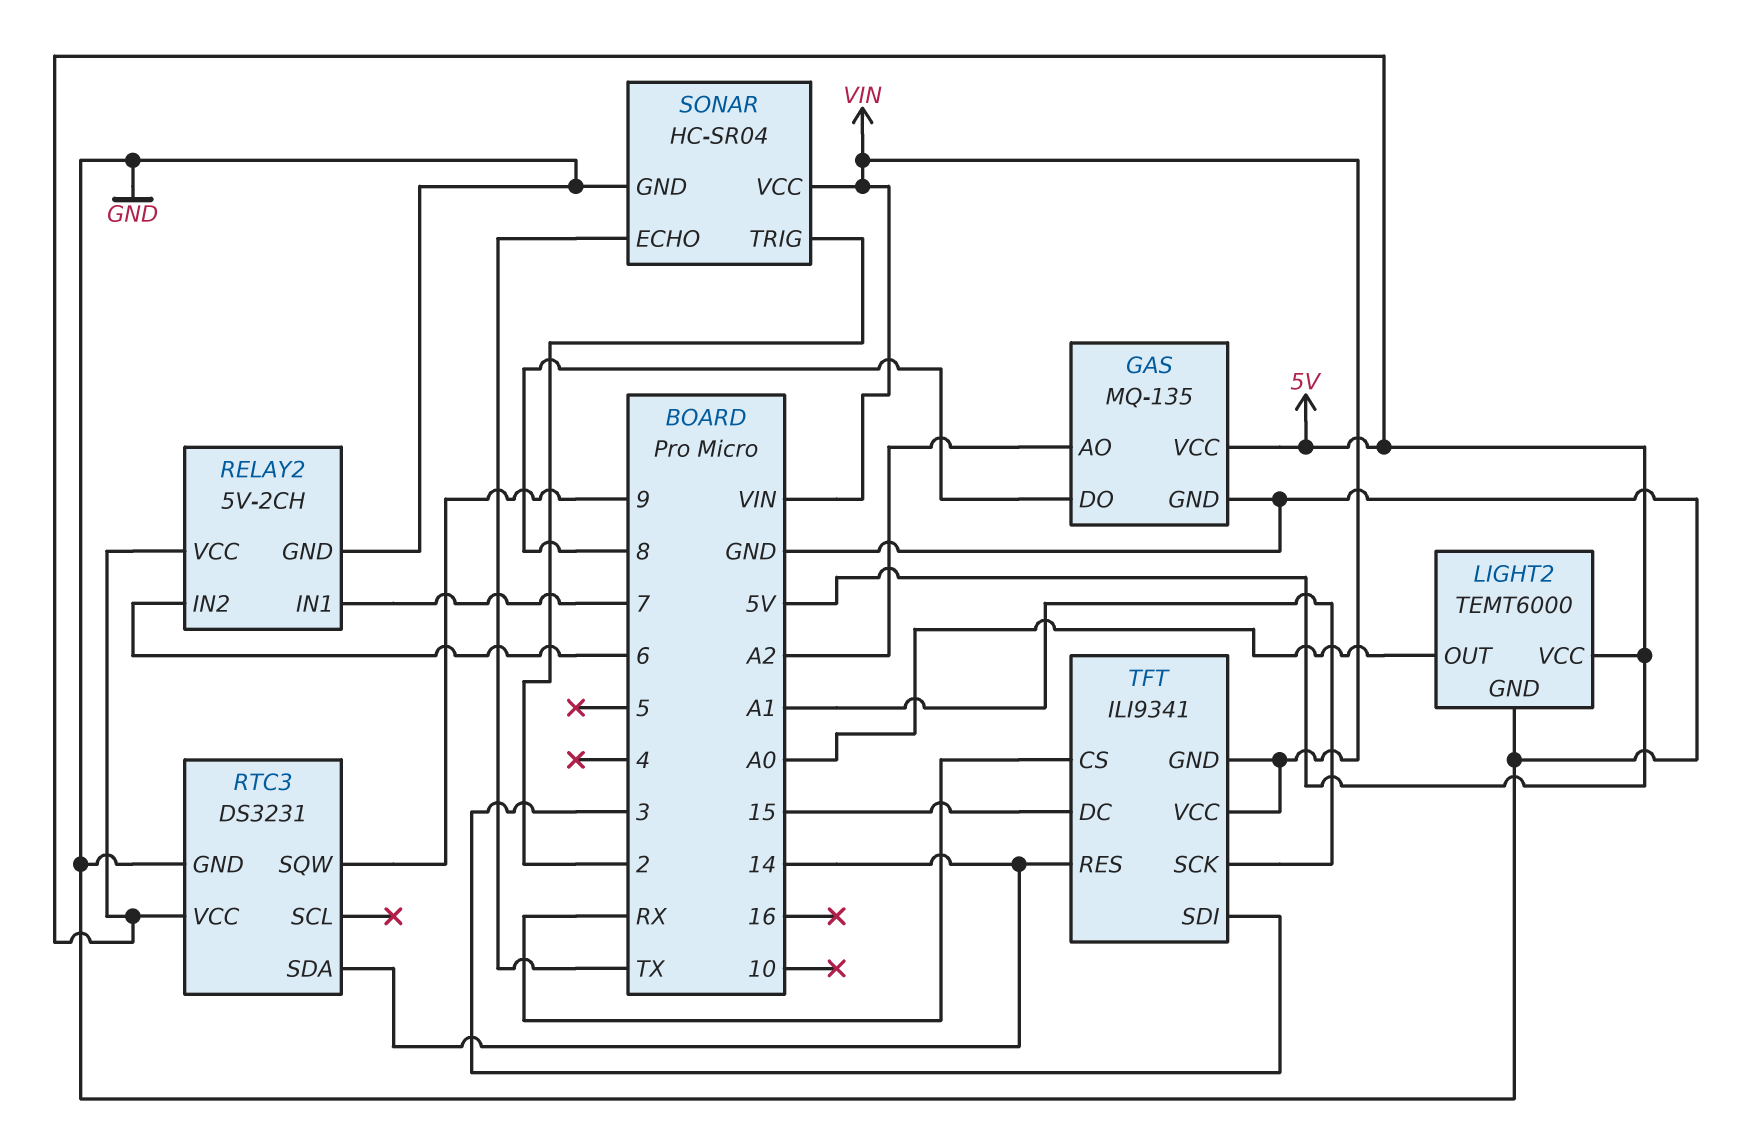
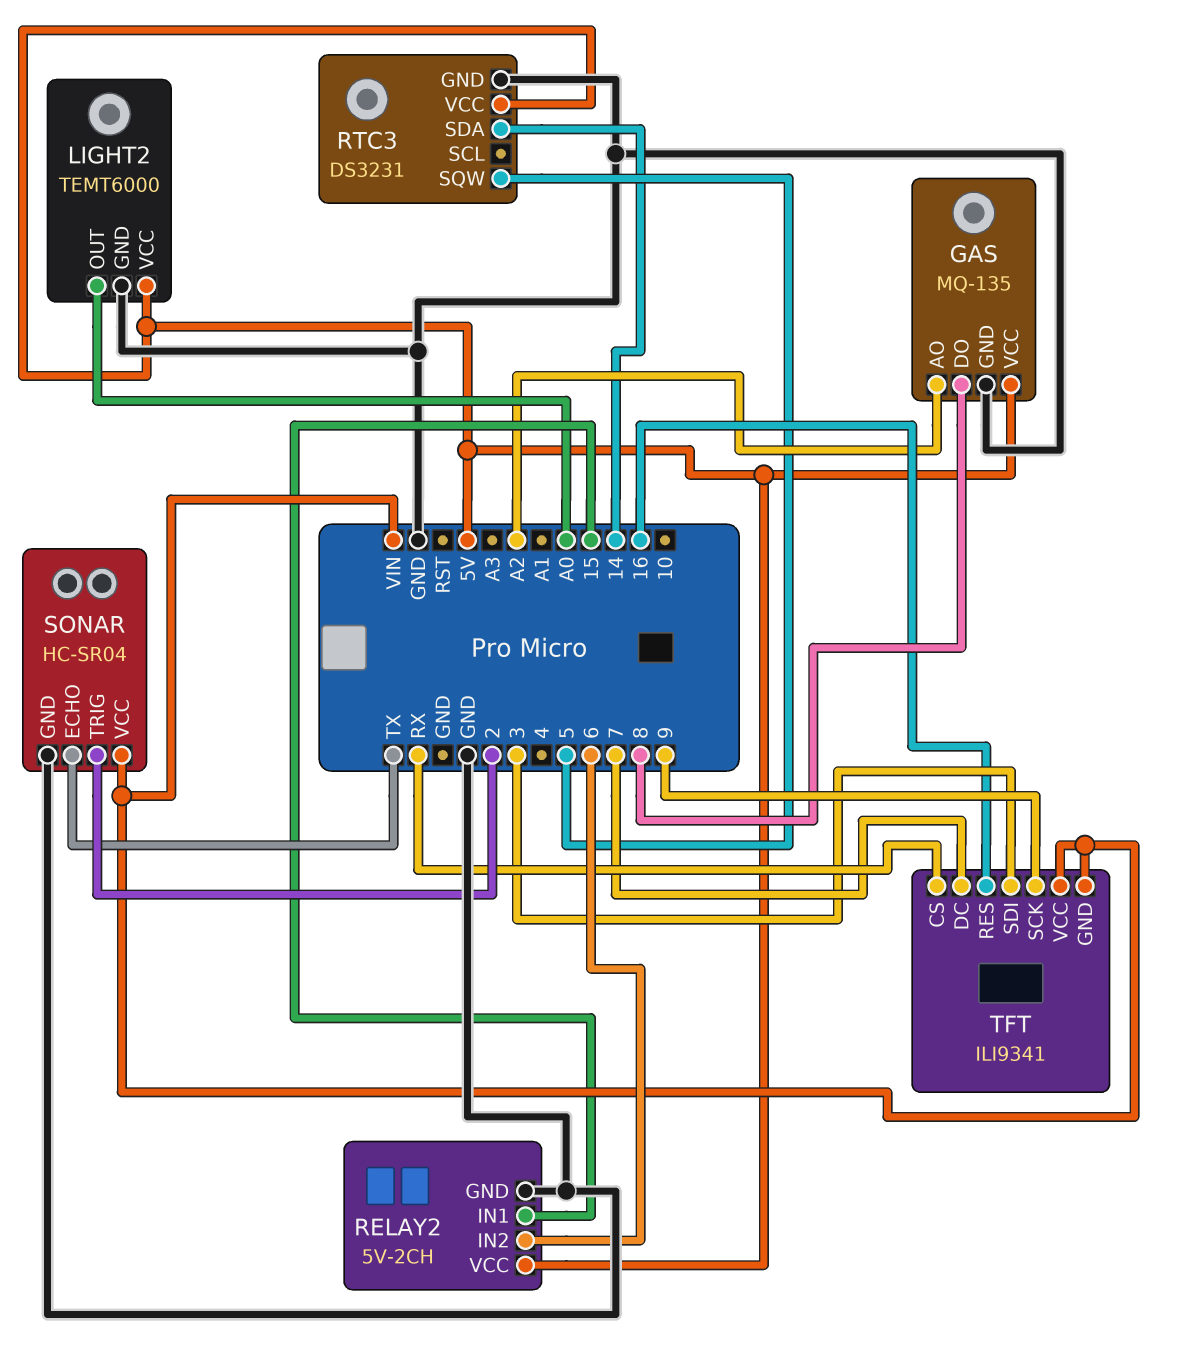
RELAY2 pin IN1: 7 -> 15
RTC3 pin SQW: 9 -> 5
TFT pin DC: 15 -> 7
TFT pin RES: 14 -> 16
TFT pin SCK: A1 -> 9

